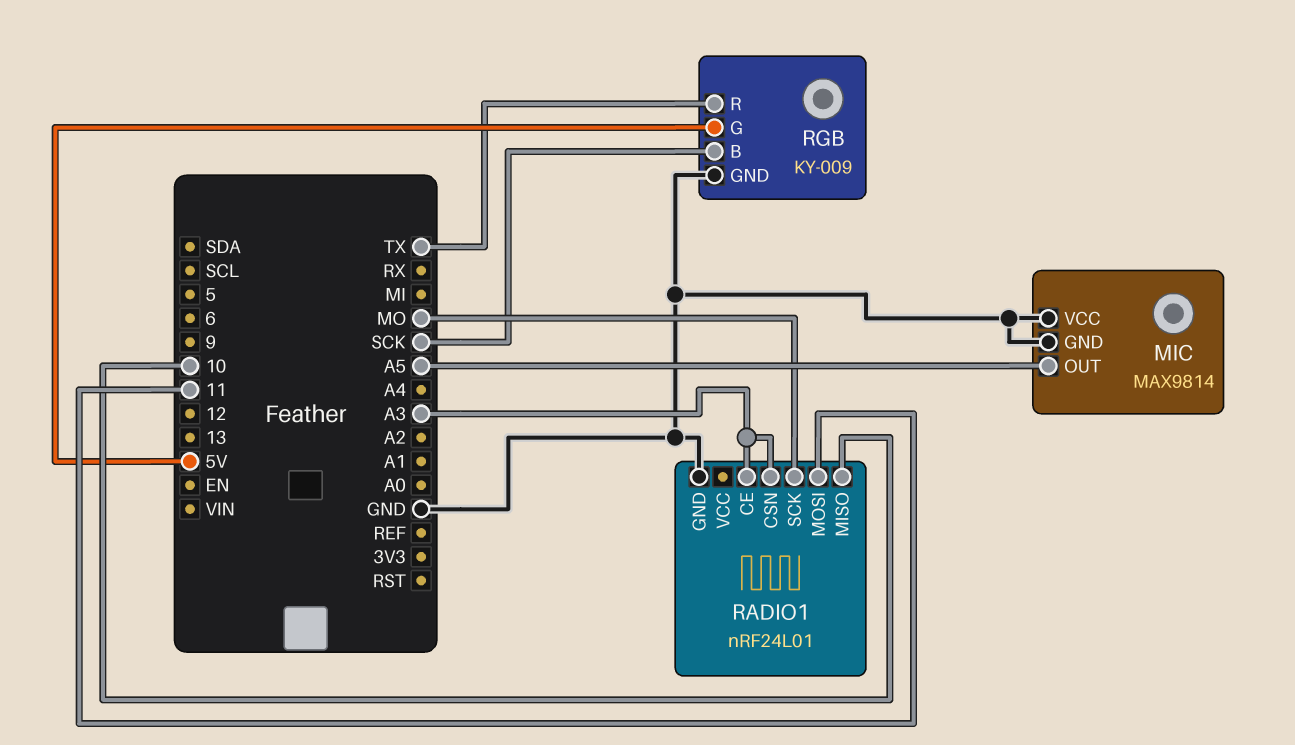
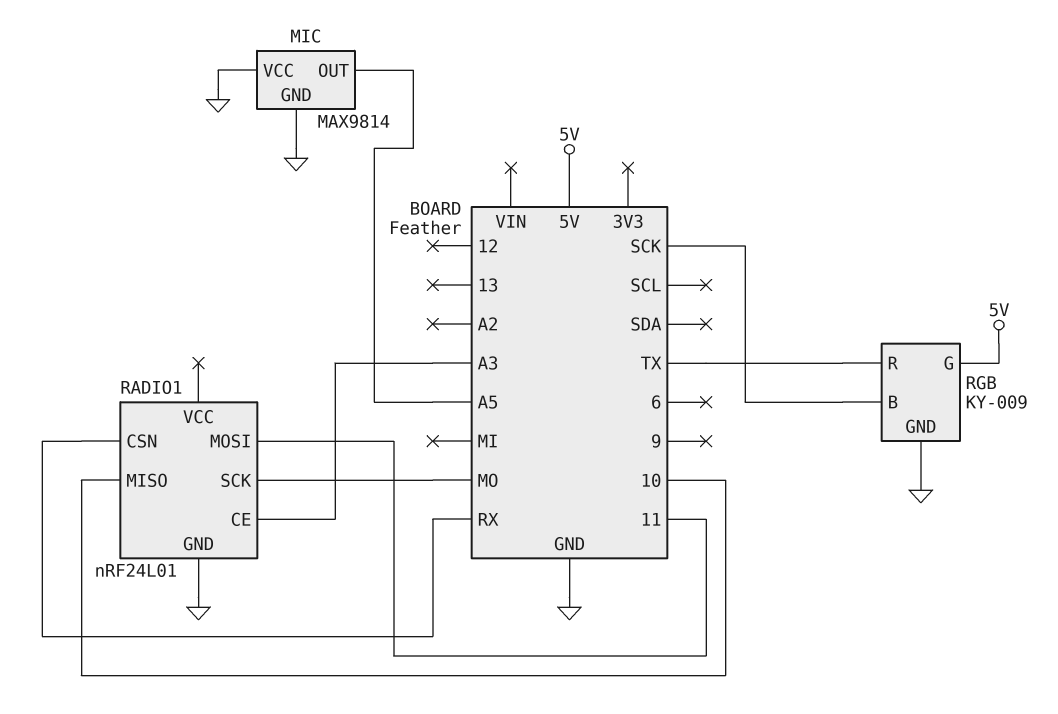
RADIO1 pin CSN: A3 -> RX

